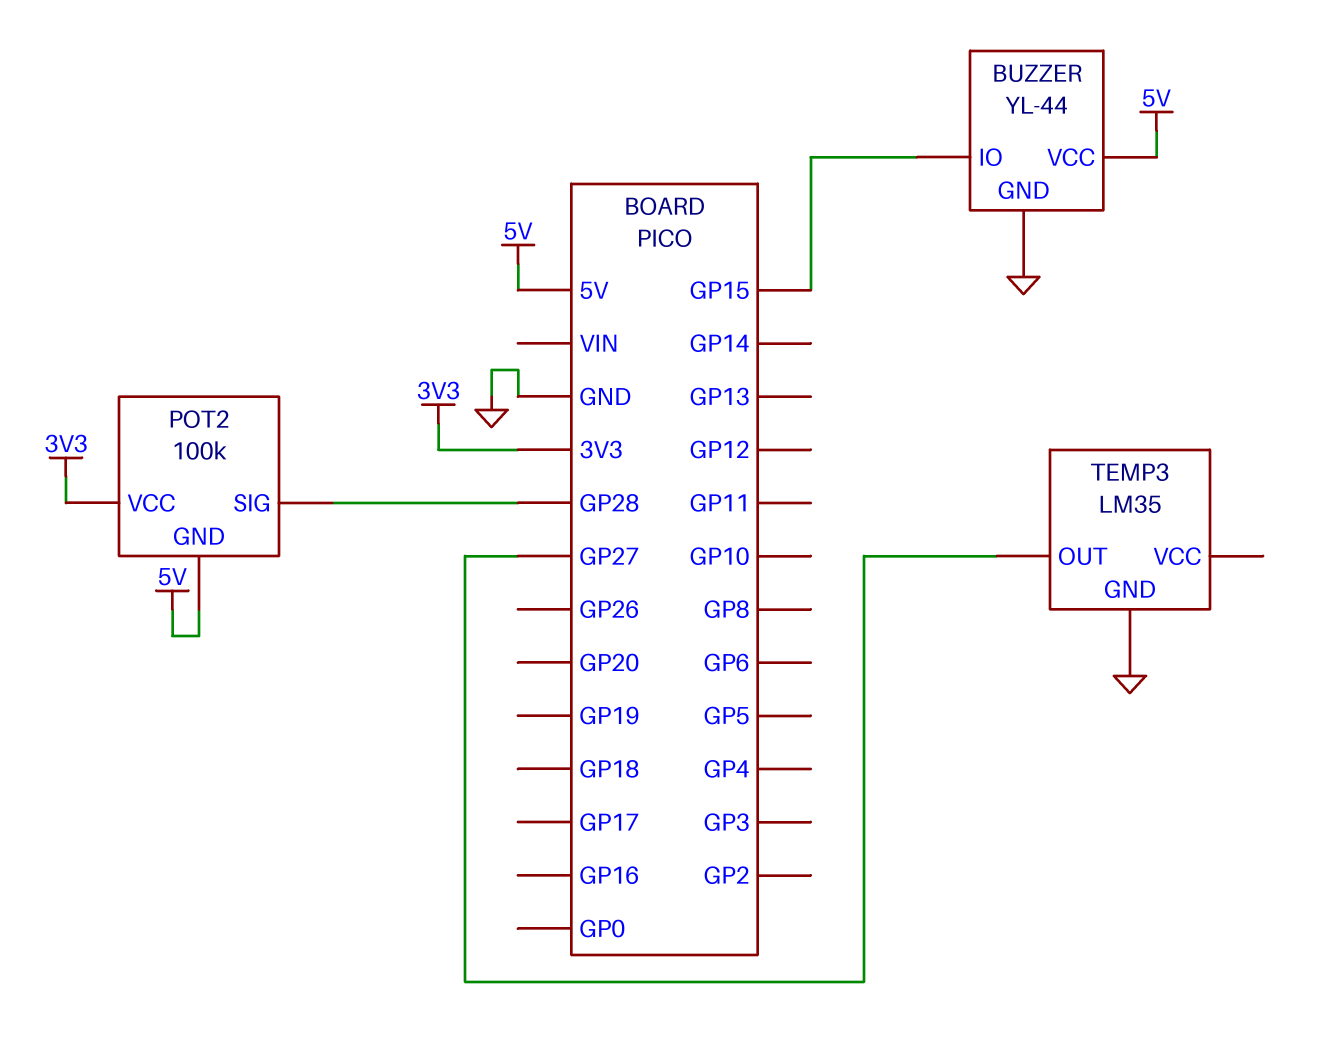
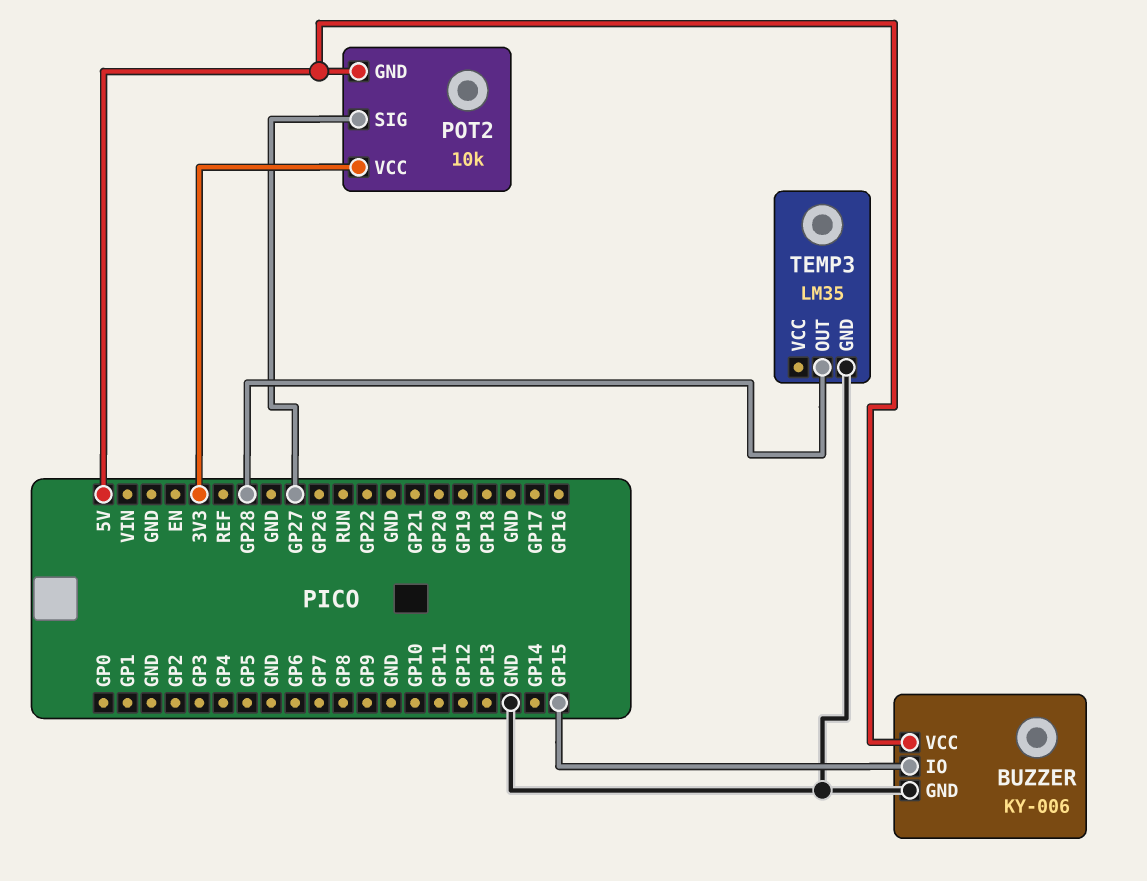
BUZZER: YL-44 -> KY-006
POT2: 100k -> 10k
POT2 pin SIG: GP28 -> GP27
TEMP3 pin OUT: GP27 -> GP28

